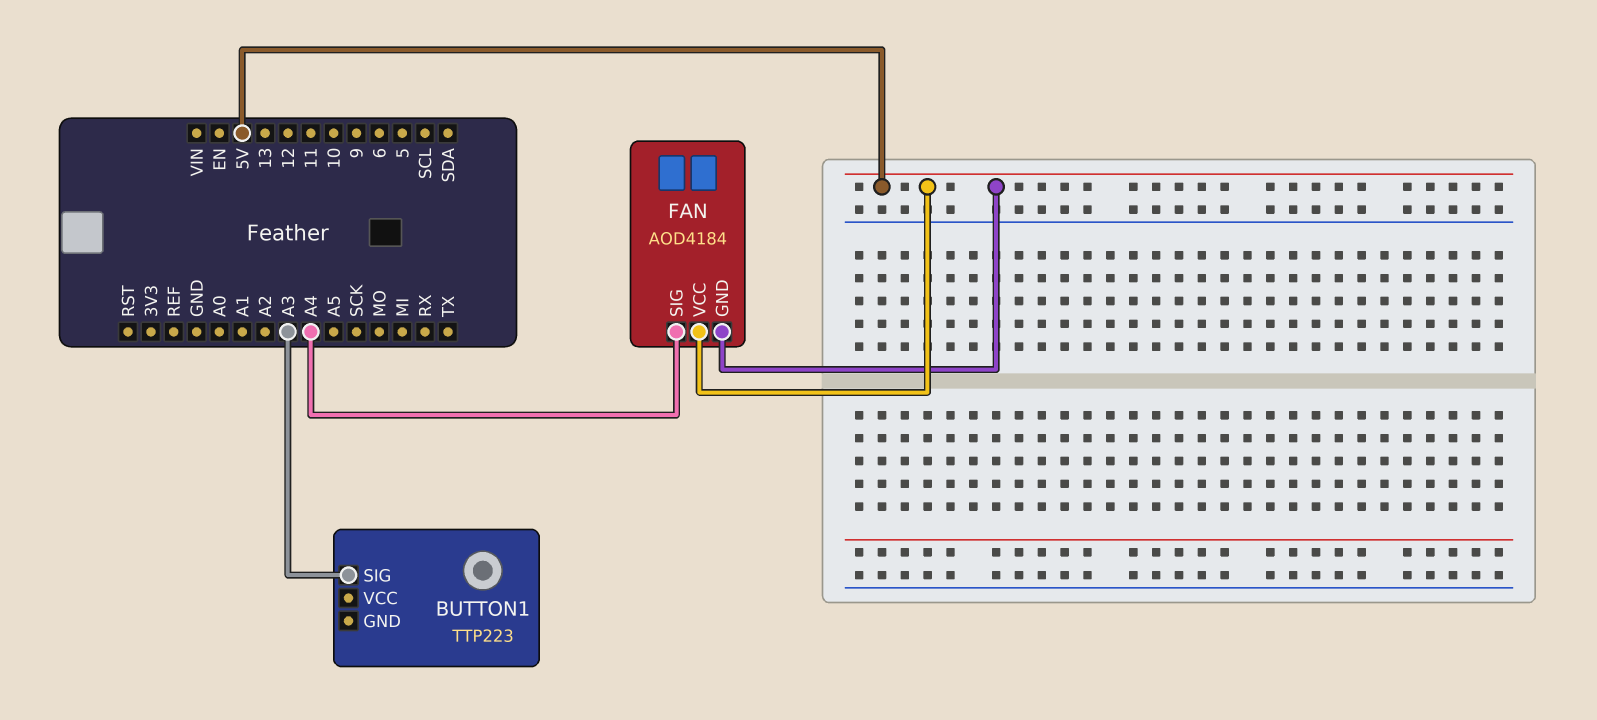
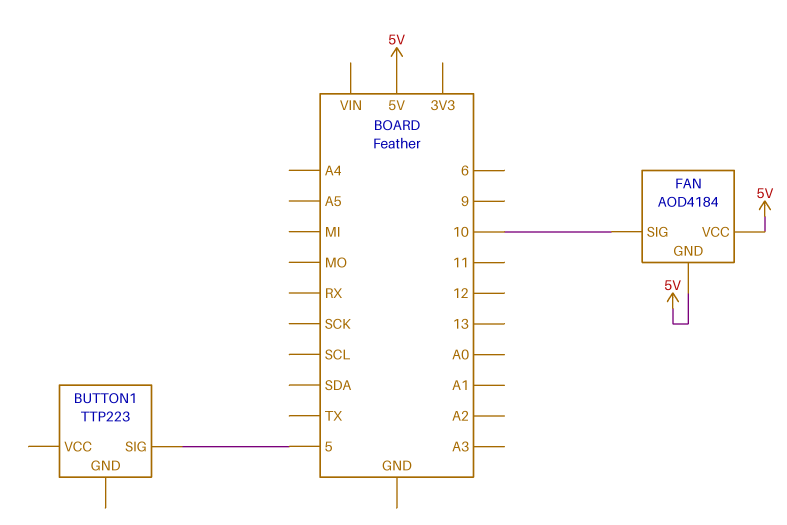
BUTTON1 pin SIG: A3 -> 5
FAN pin SIG: A4 -> 10

